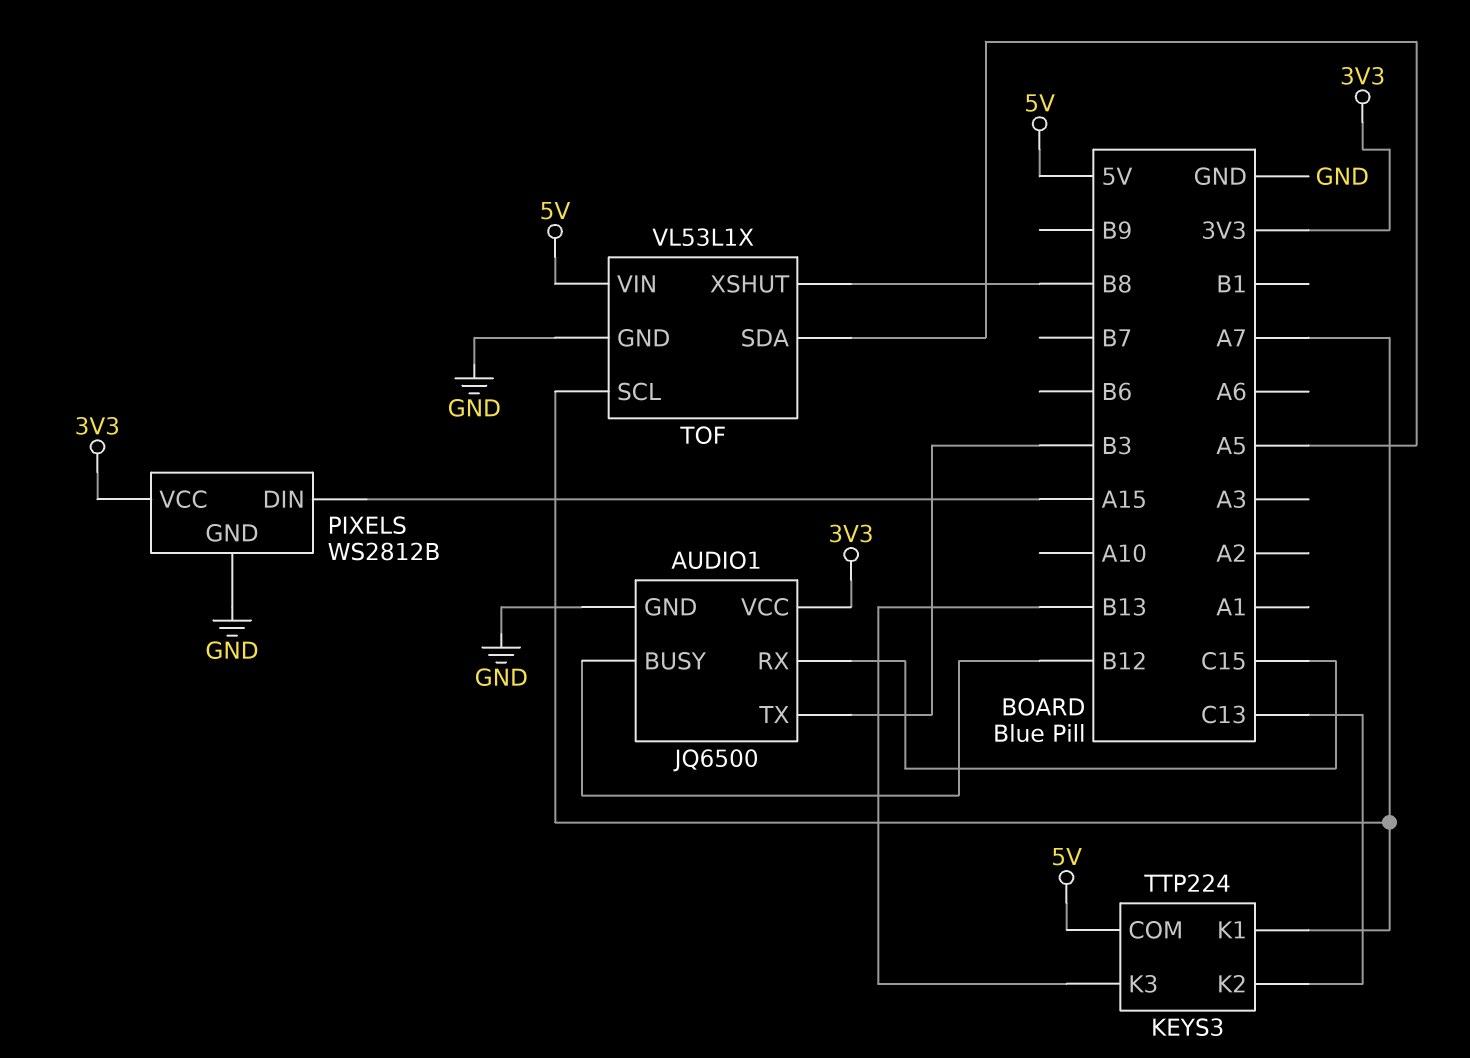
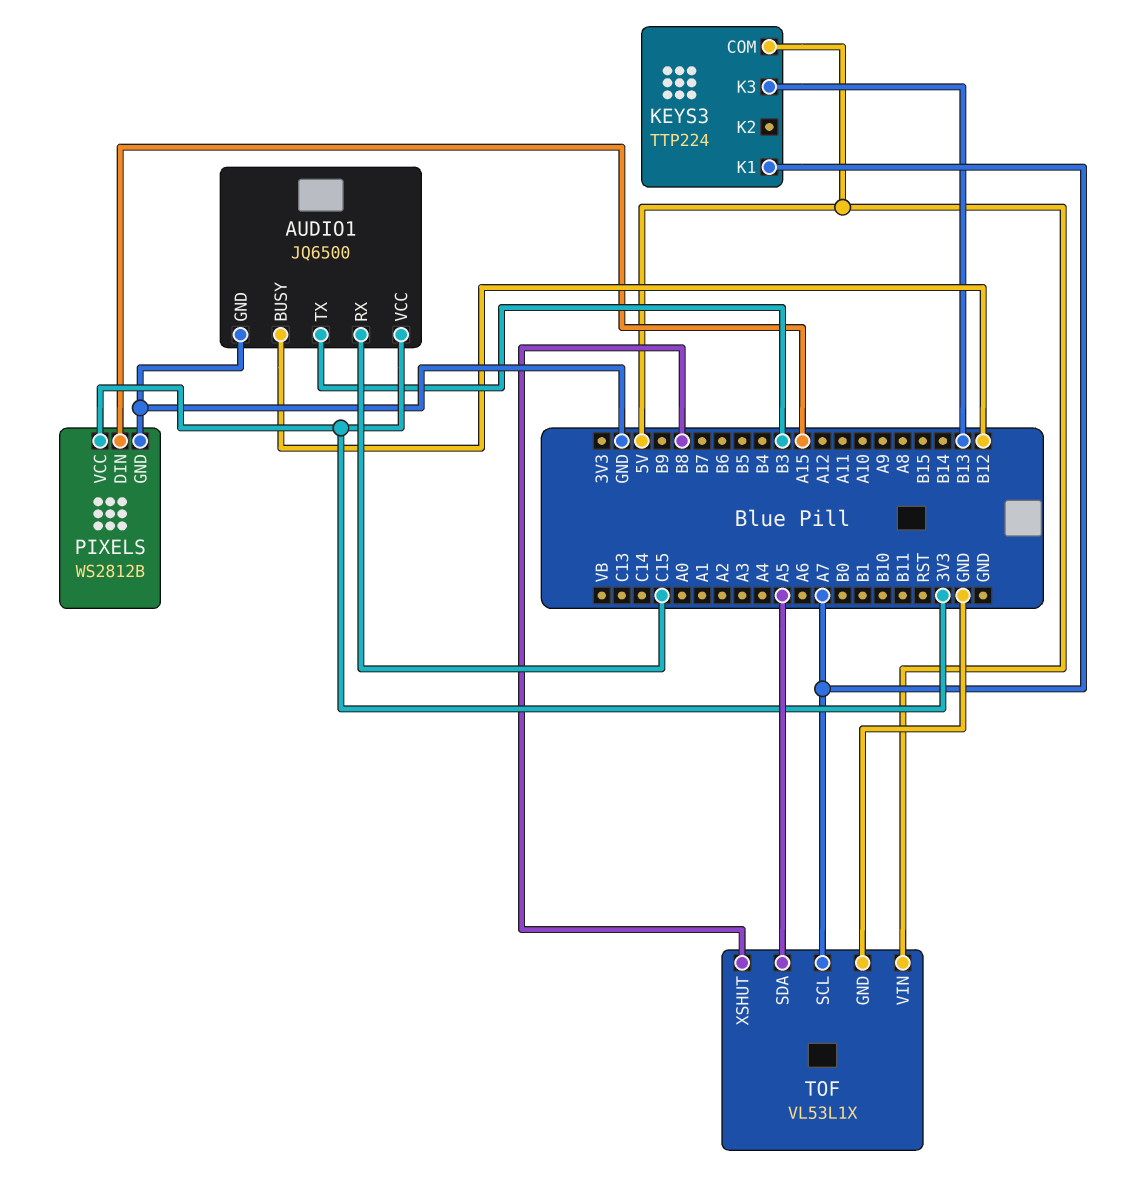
KEYS3 pin K2: C13 -> none

